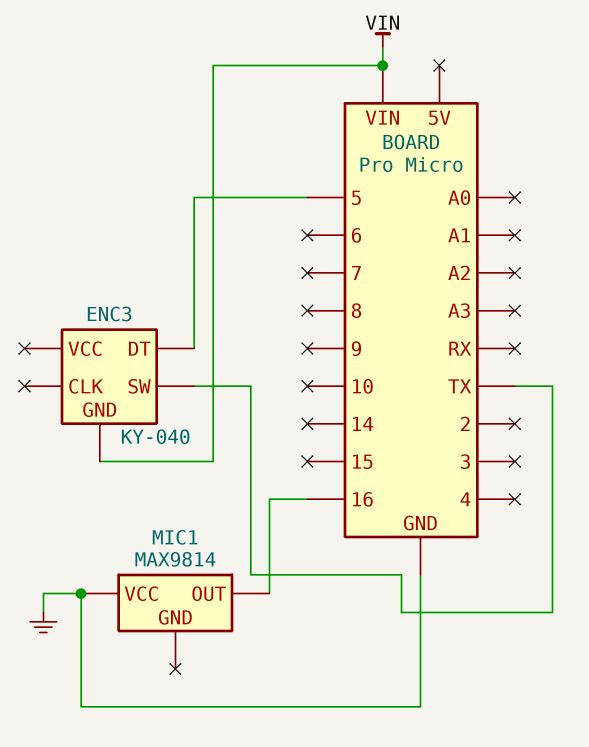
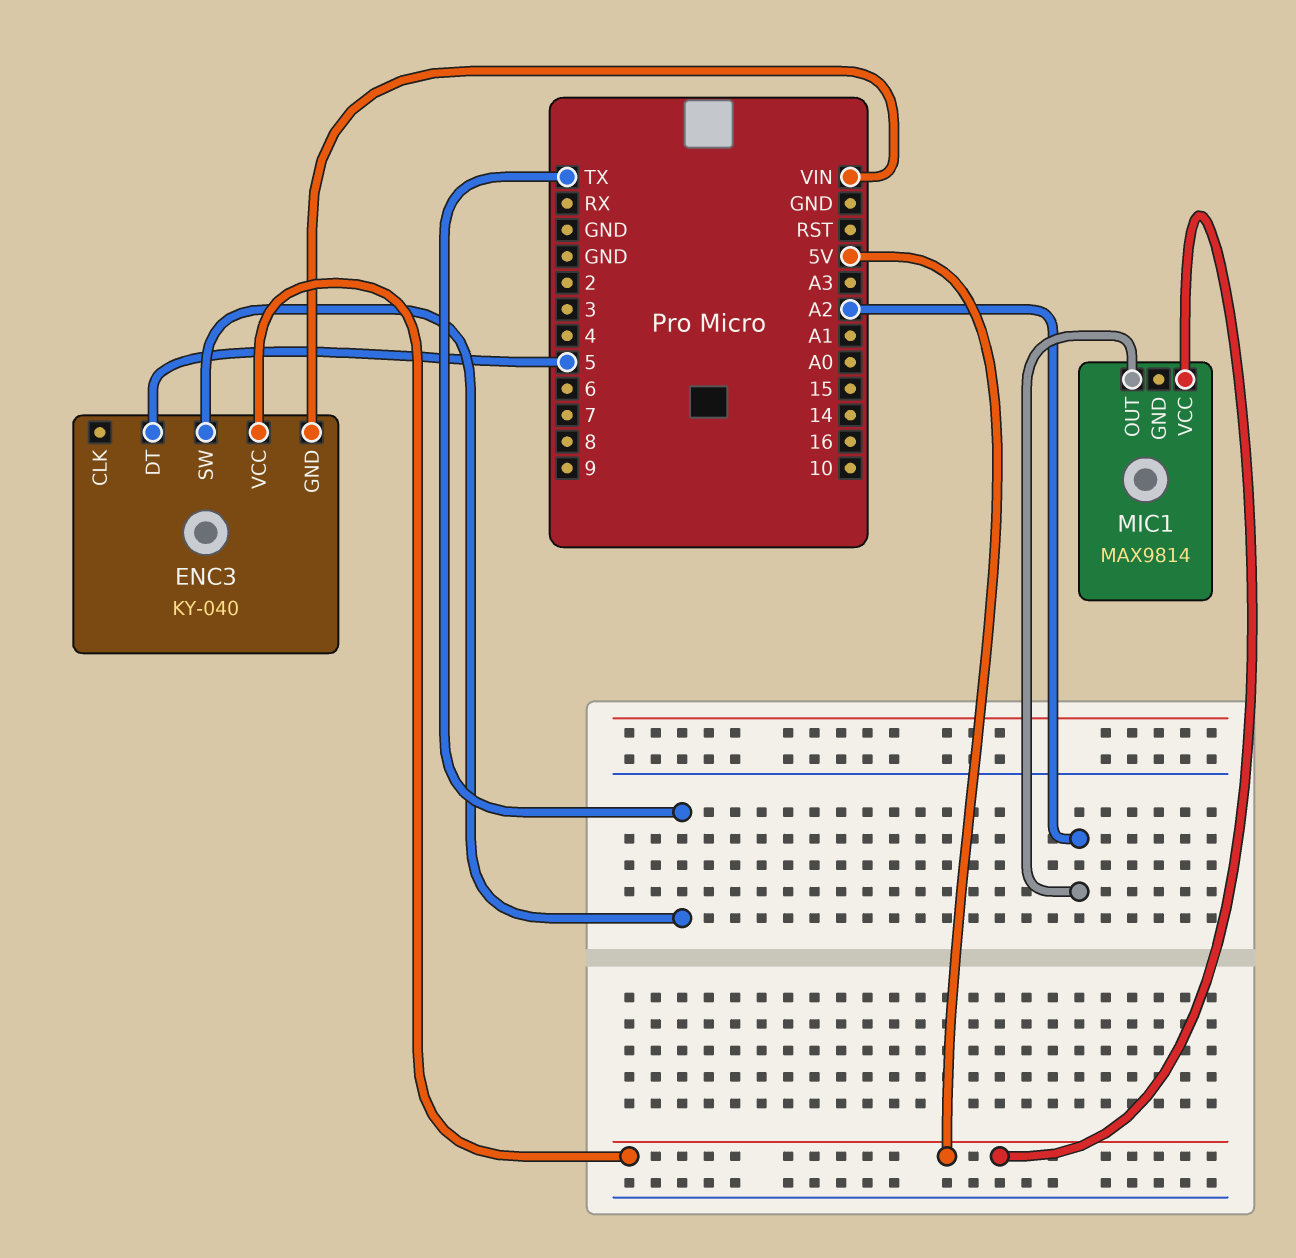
ENC3 pin VCC: none -> 5V
MIC1 pin OUT: 16 -> A2
MIC1 pin VCC: GND -> 5V

